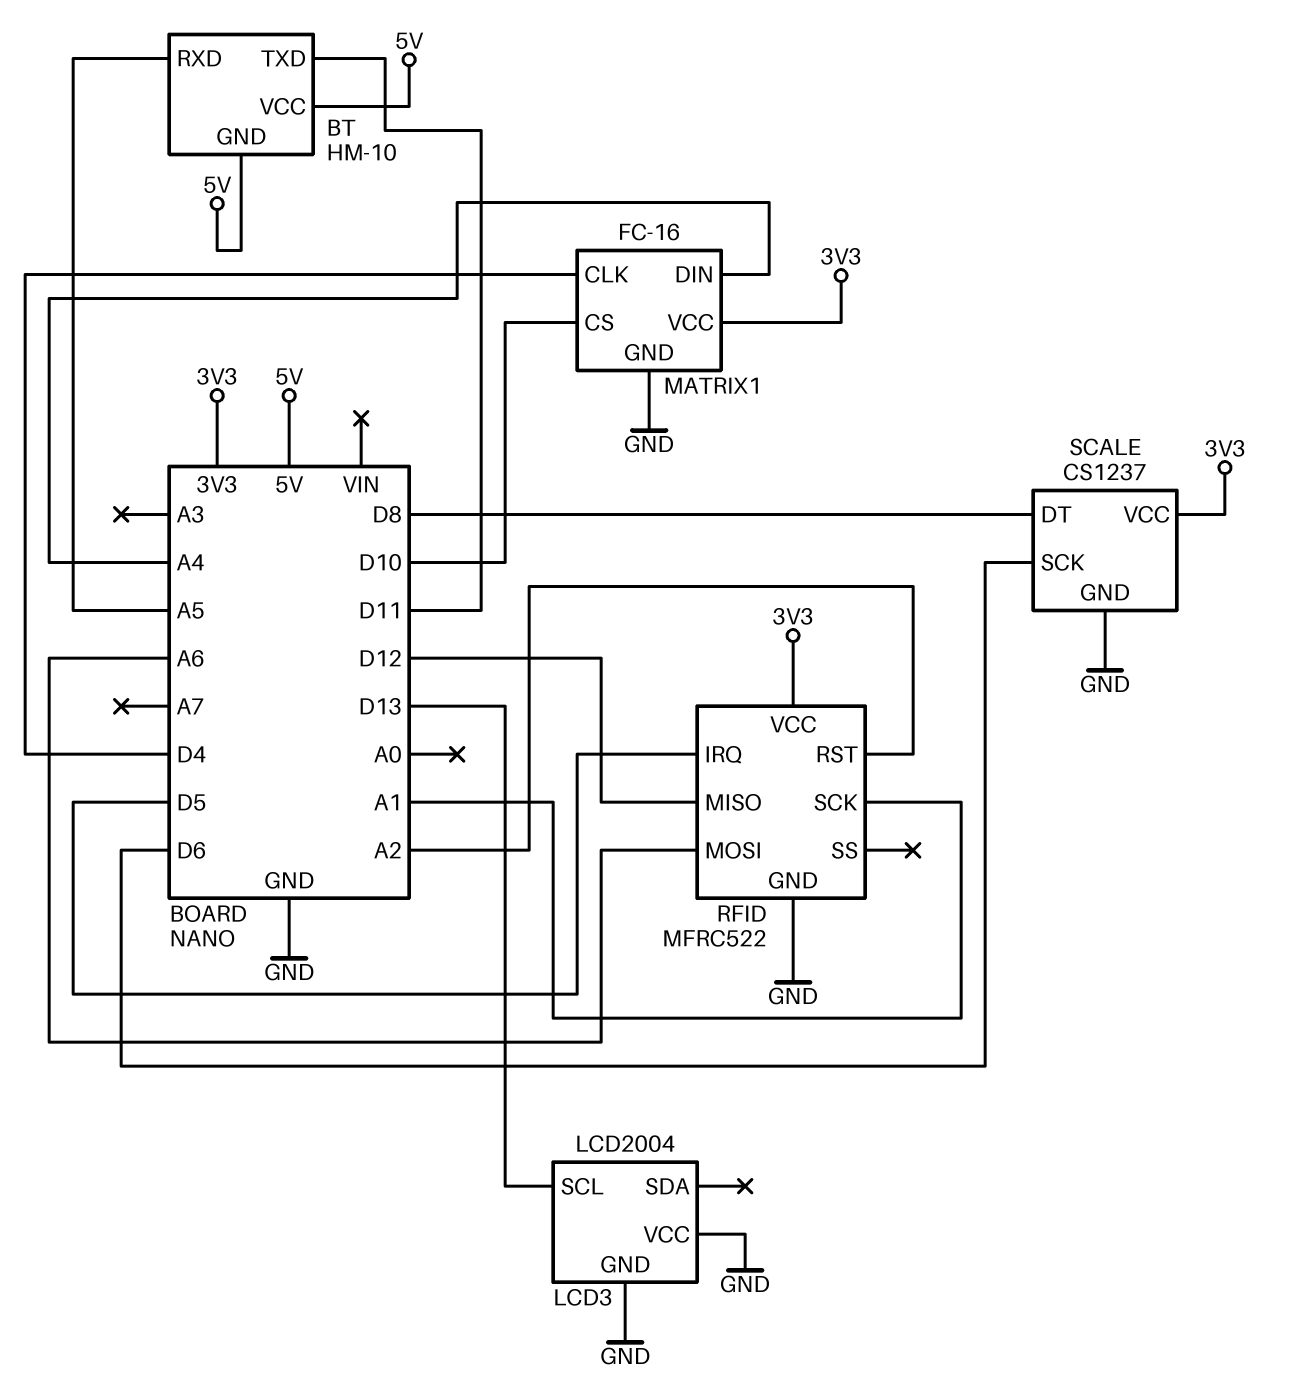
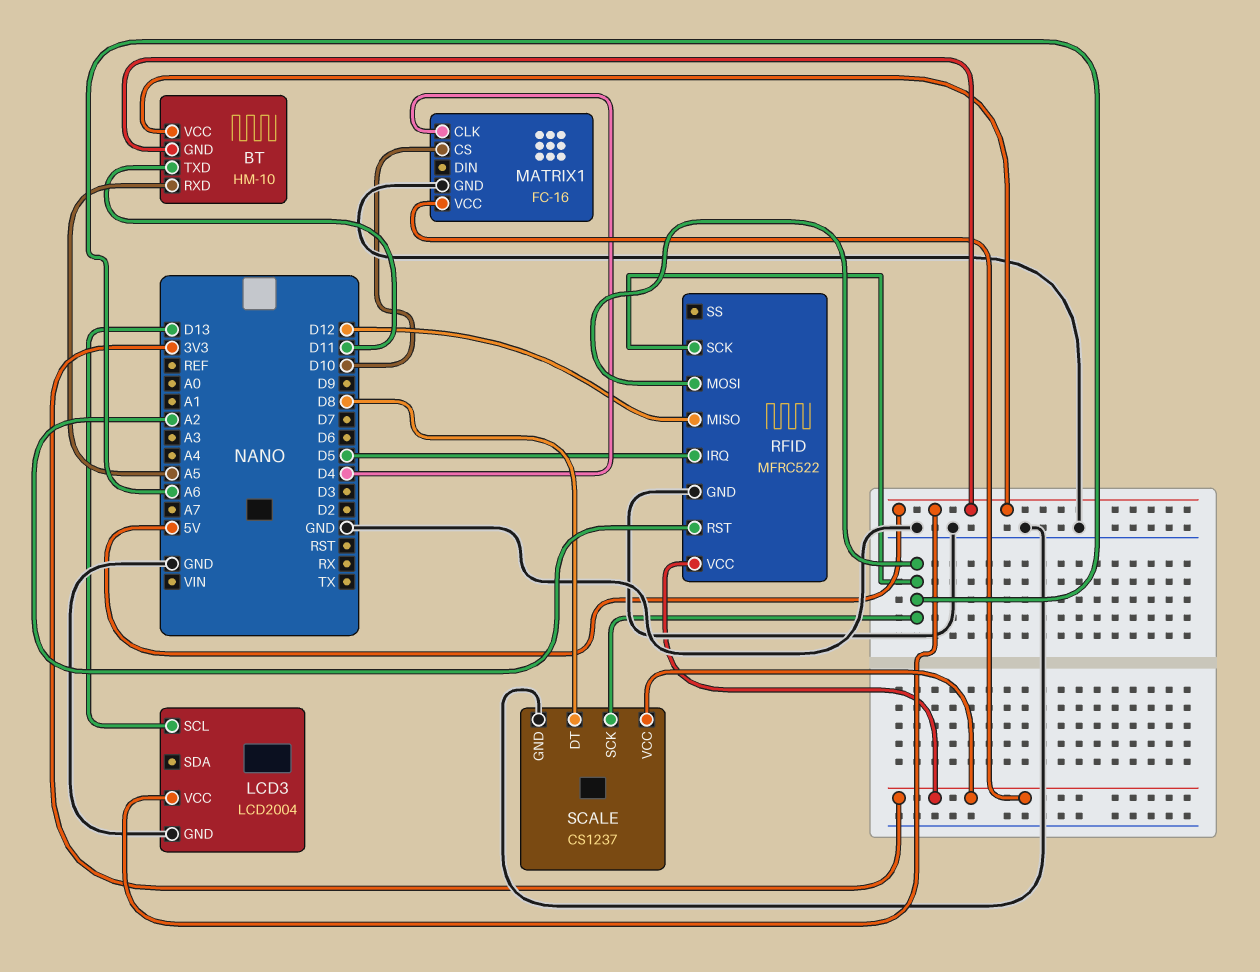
LCD3 pin VCC: GND -> 5V
MATRIX1 pin DIN: A4 -> none
RFID pin SCK: A1 -> A6
SCALE pin SCK: D6 -> A6

